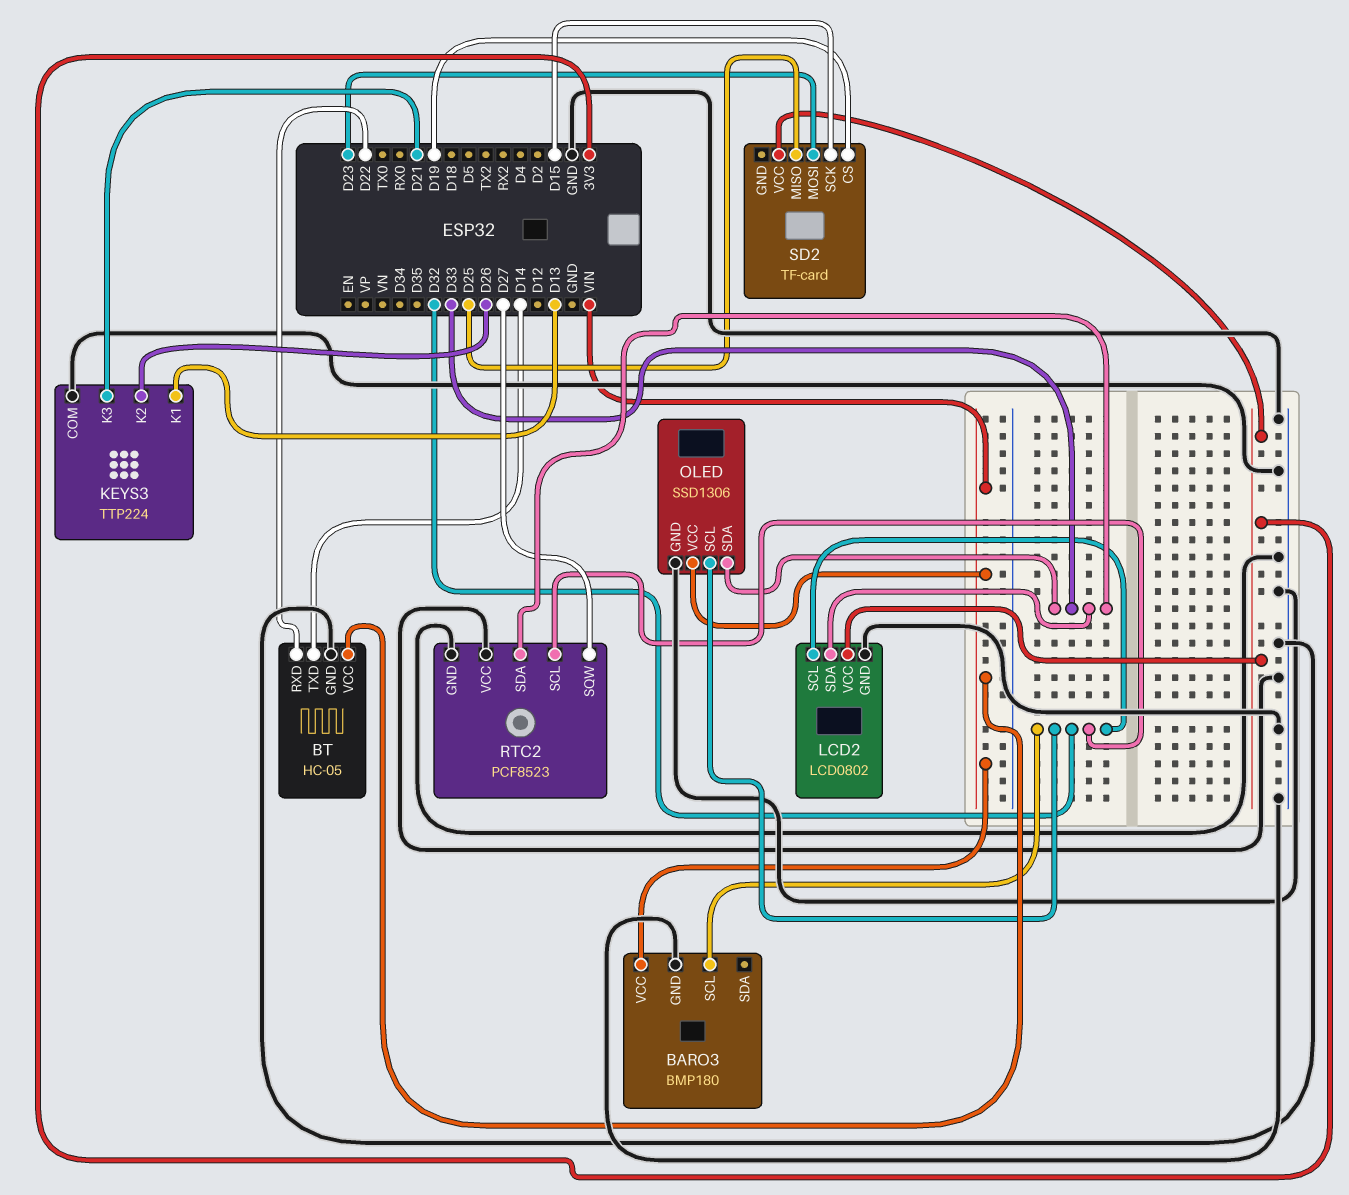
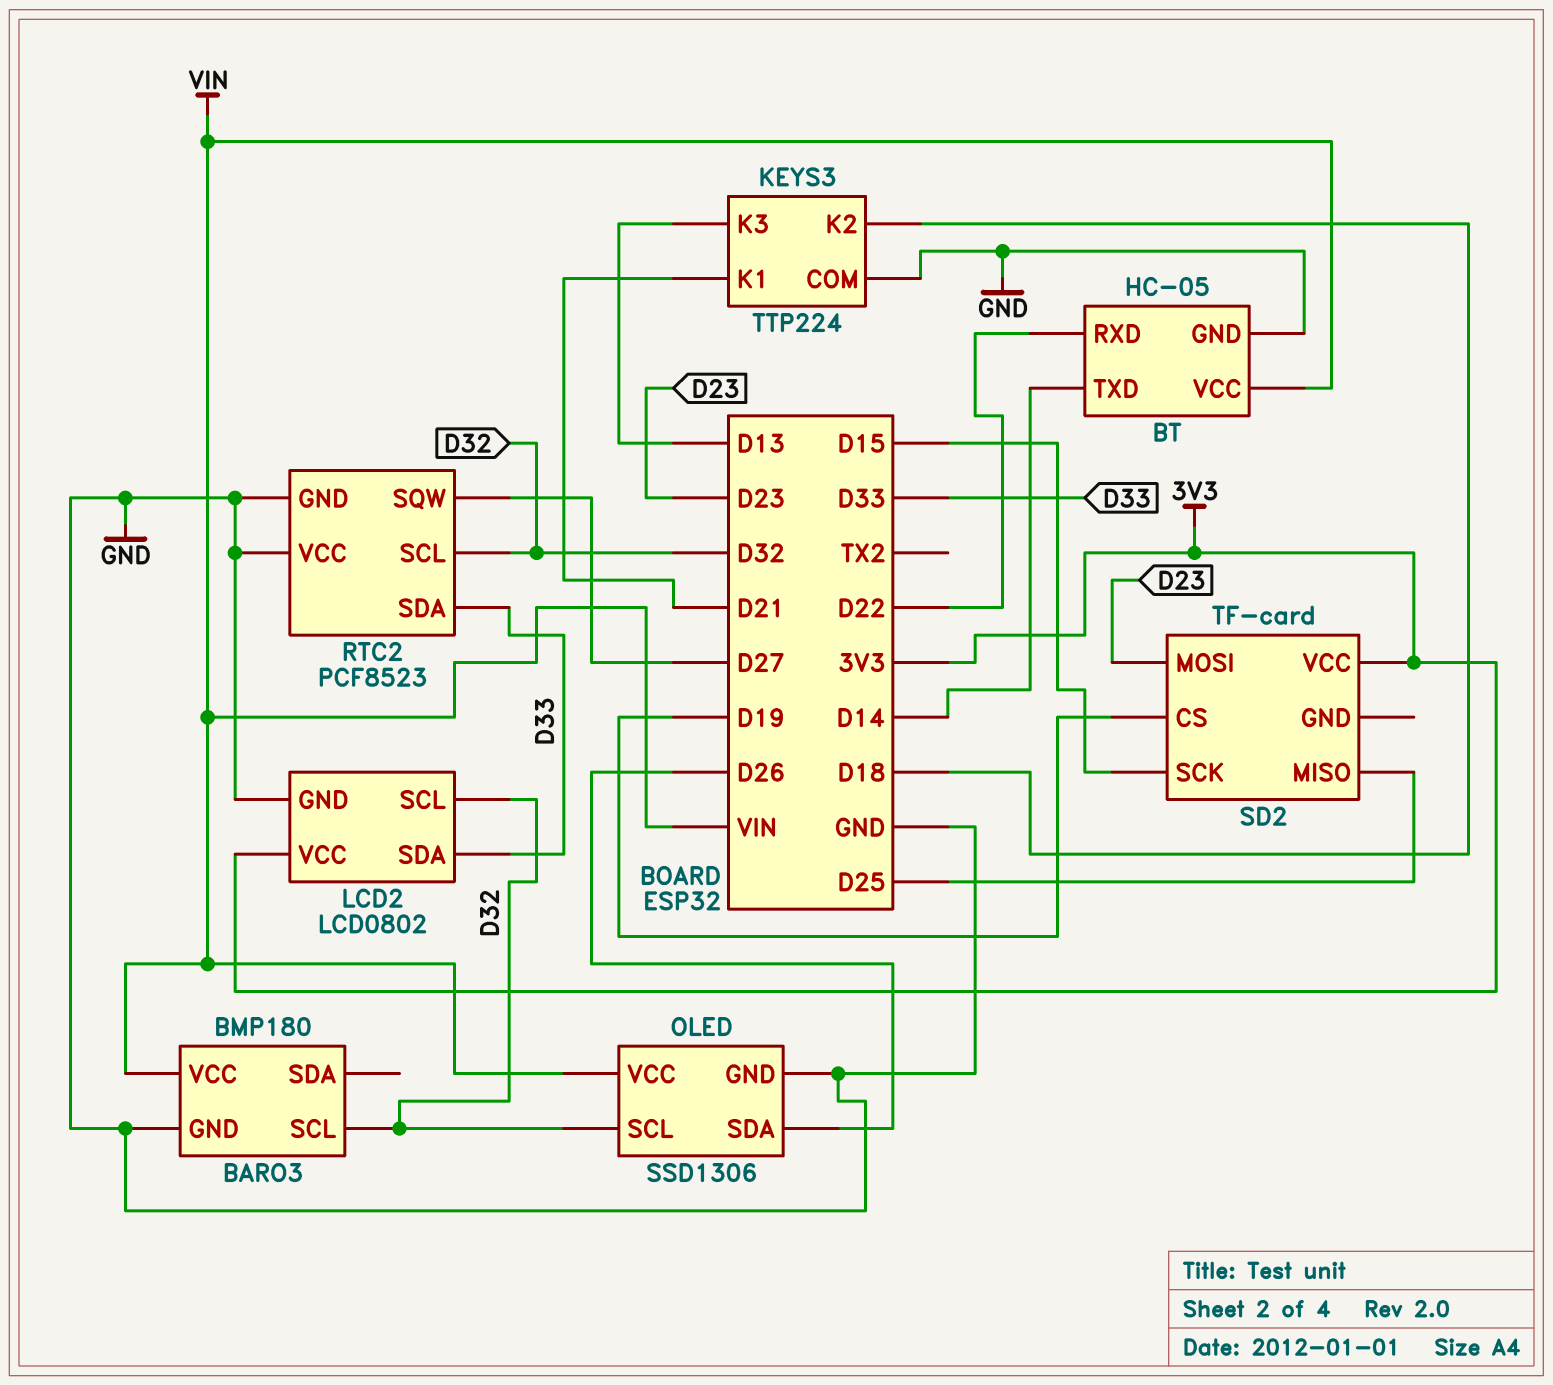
KEYS3 pin K1: D13 -> D21
KEYS3 pin K2: D26 -> D18
KEYS3 pin K3: D21 -> D13
OLED pin SDA: D33 -> D26

